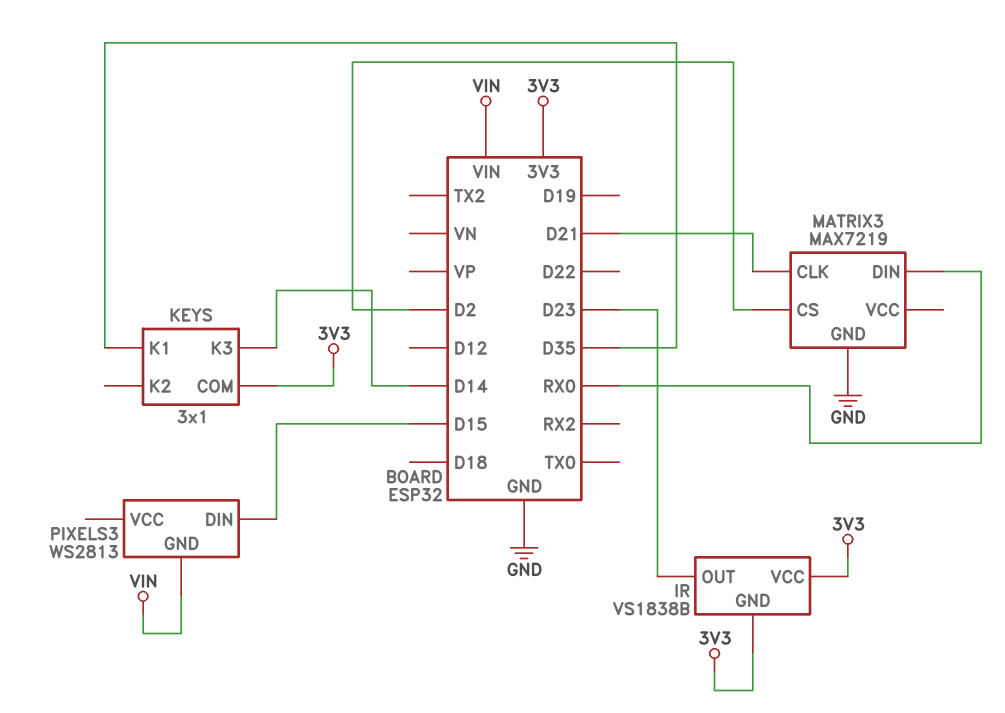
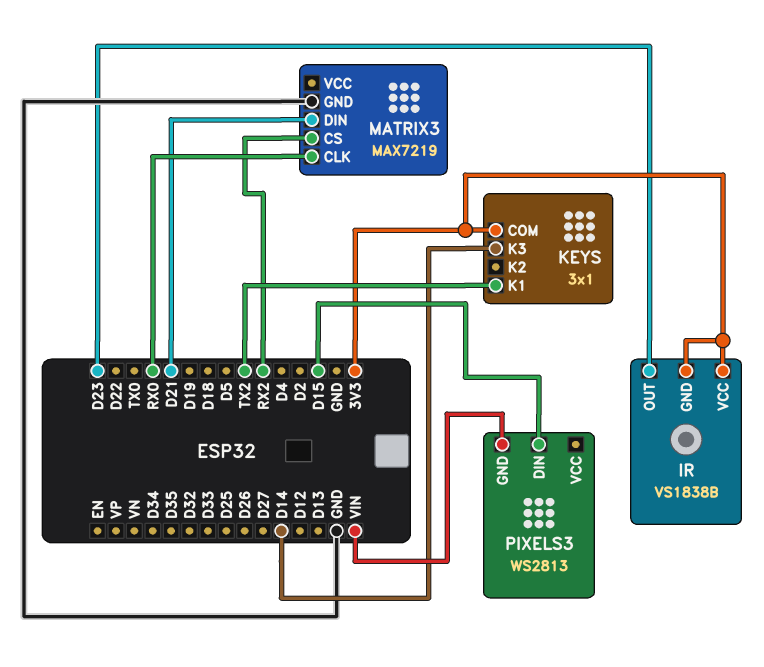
KEYS pin K1: D35 -> TX2
MATRIX3 pin CLK: D21 -> RX0
MATRIX3 pin CS: D2 -> RX2
MATRIX3 pin DIN: RX0 -> D21

